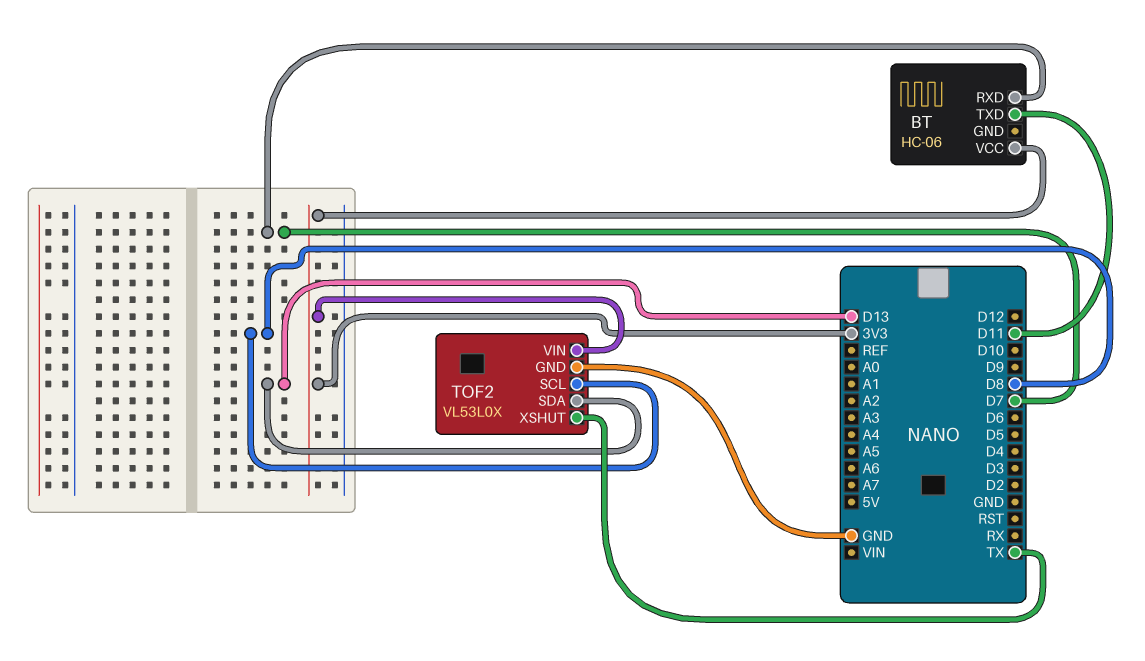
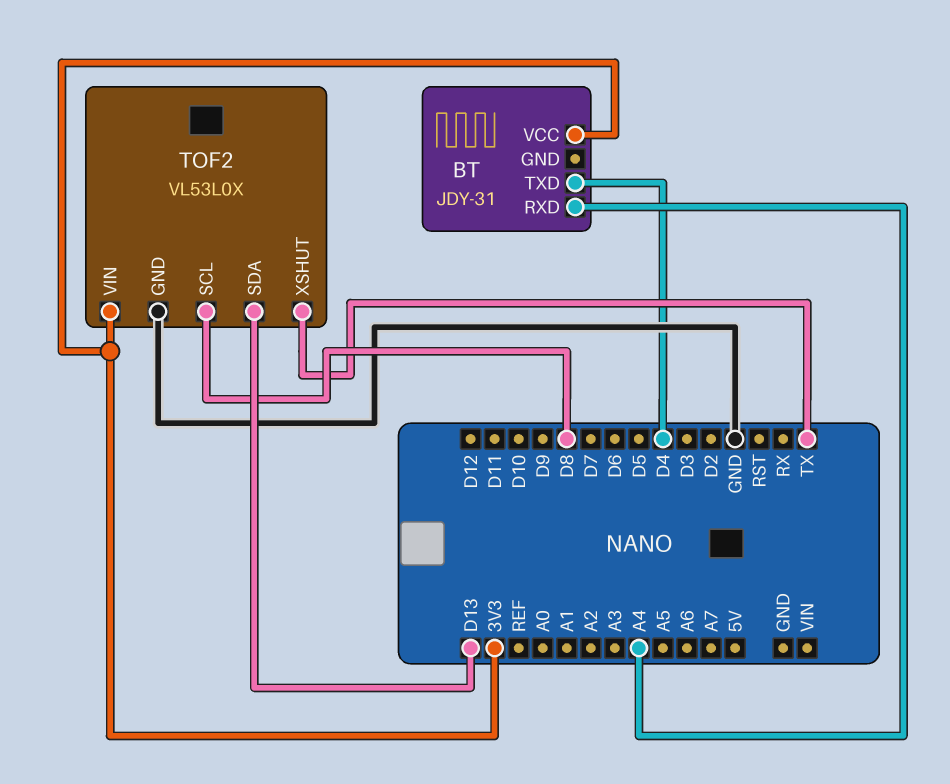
BT: HC-06 -> JDY-31
BT pin RXD: D7 -> A4
BT pin TXD: D11 -> D4

